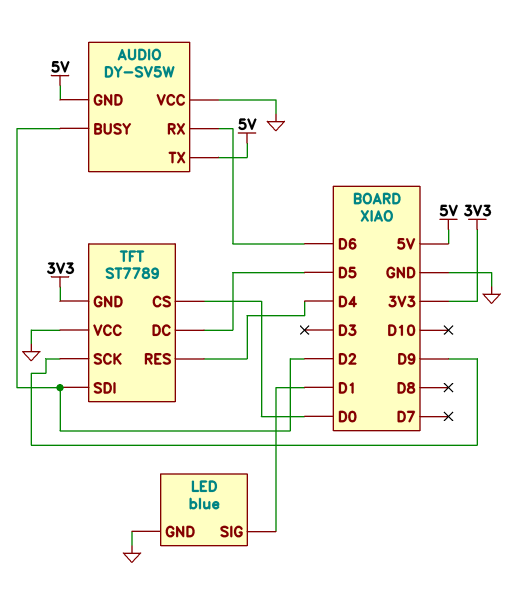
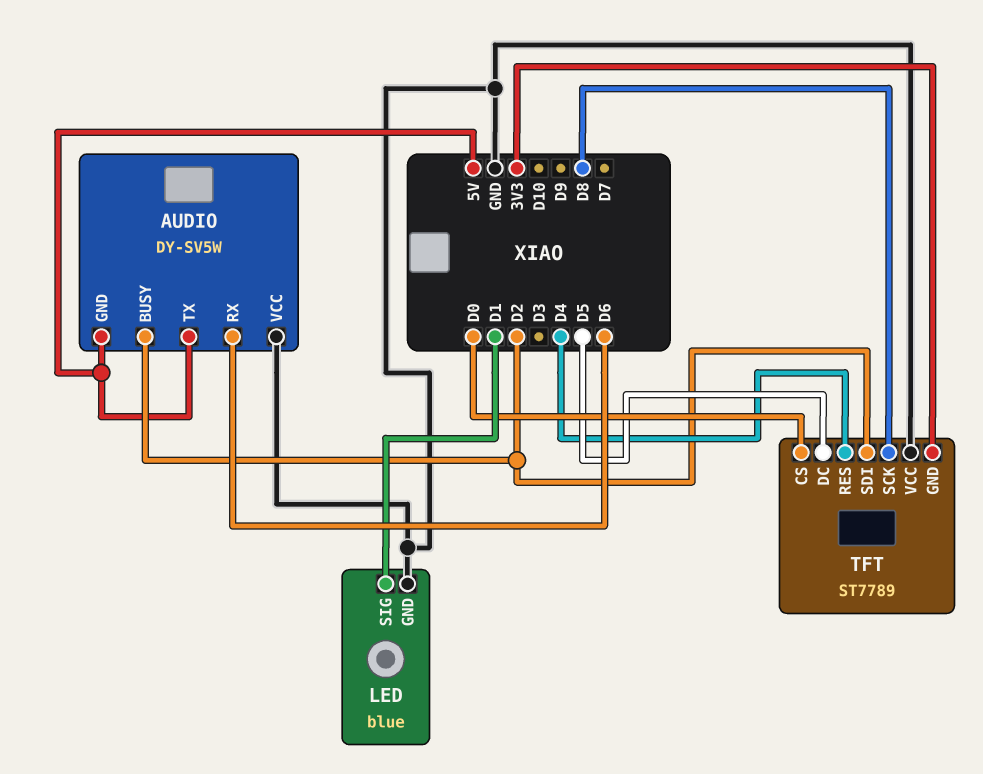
TFT pin SCK: D9 -> D8

